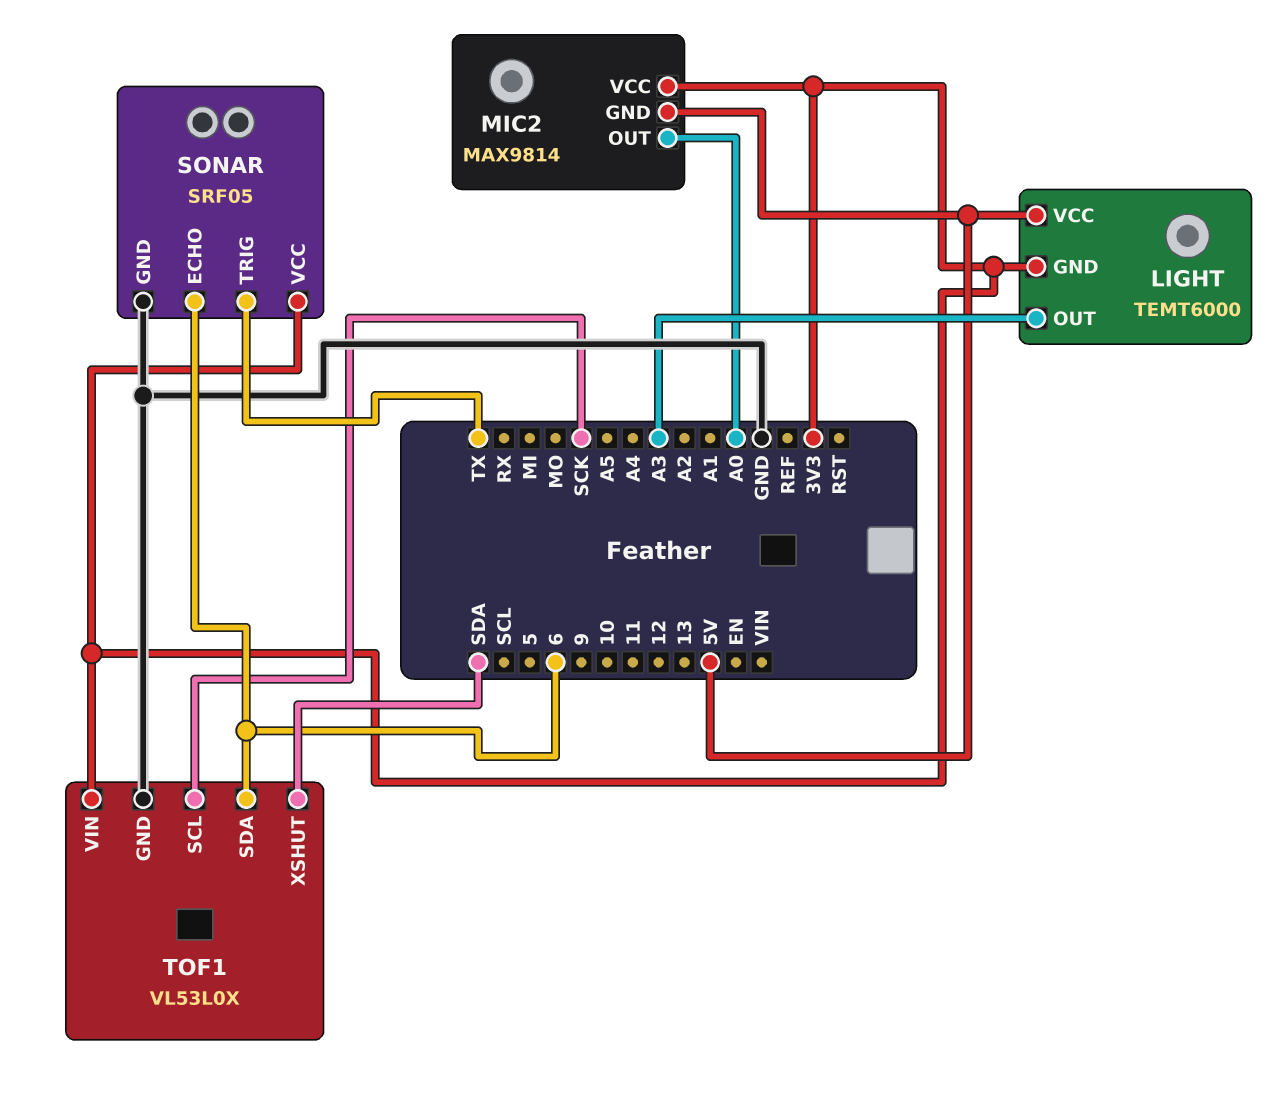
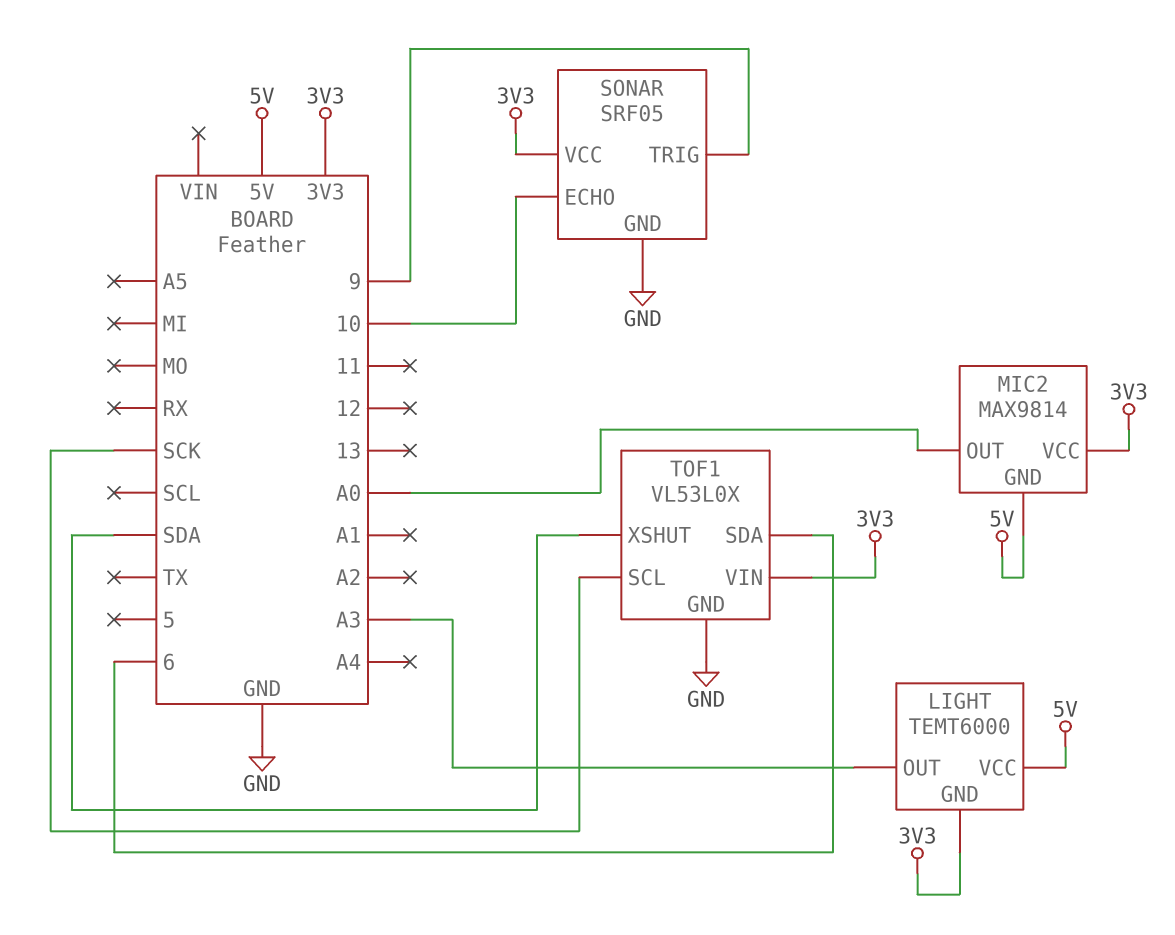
SONAR pin ECHO: 6 -> 10
SONAR pin TRIG: TX -> 9

